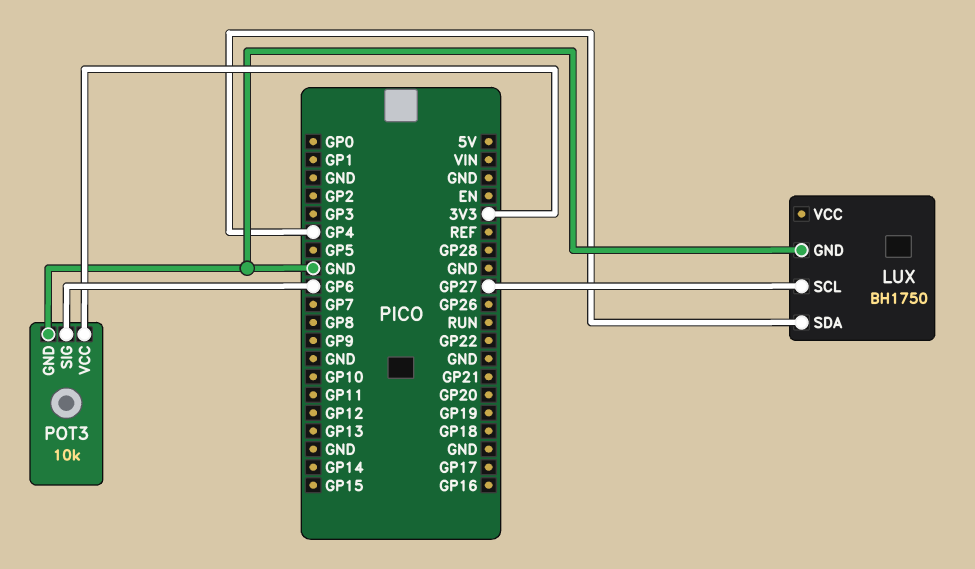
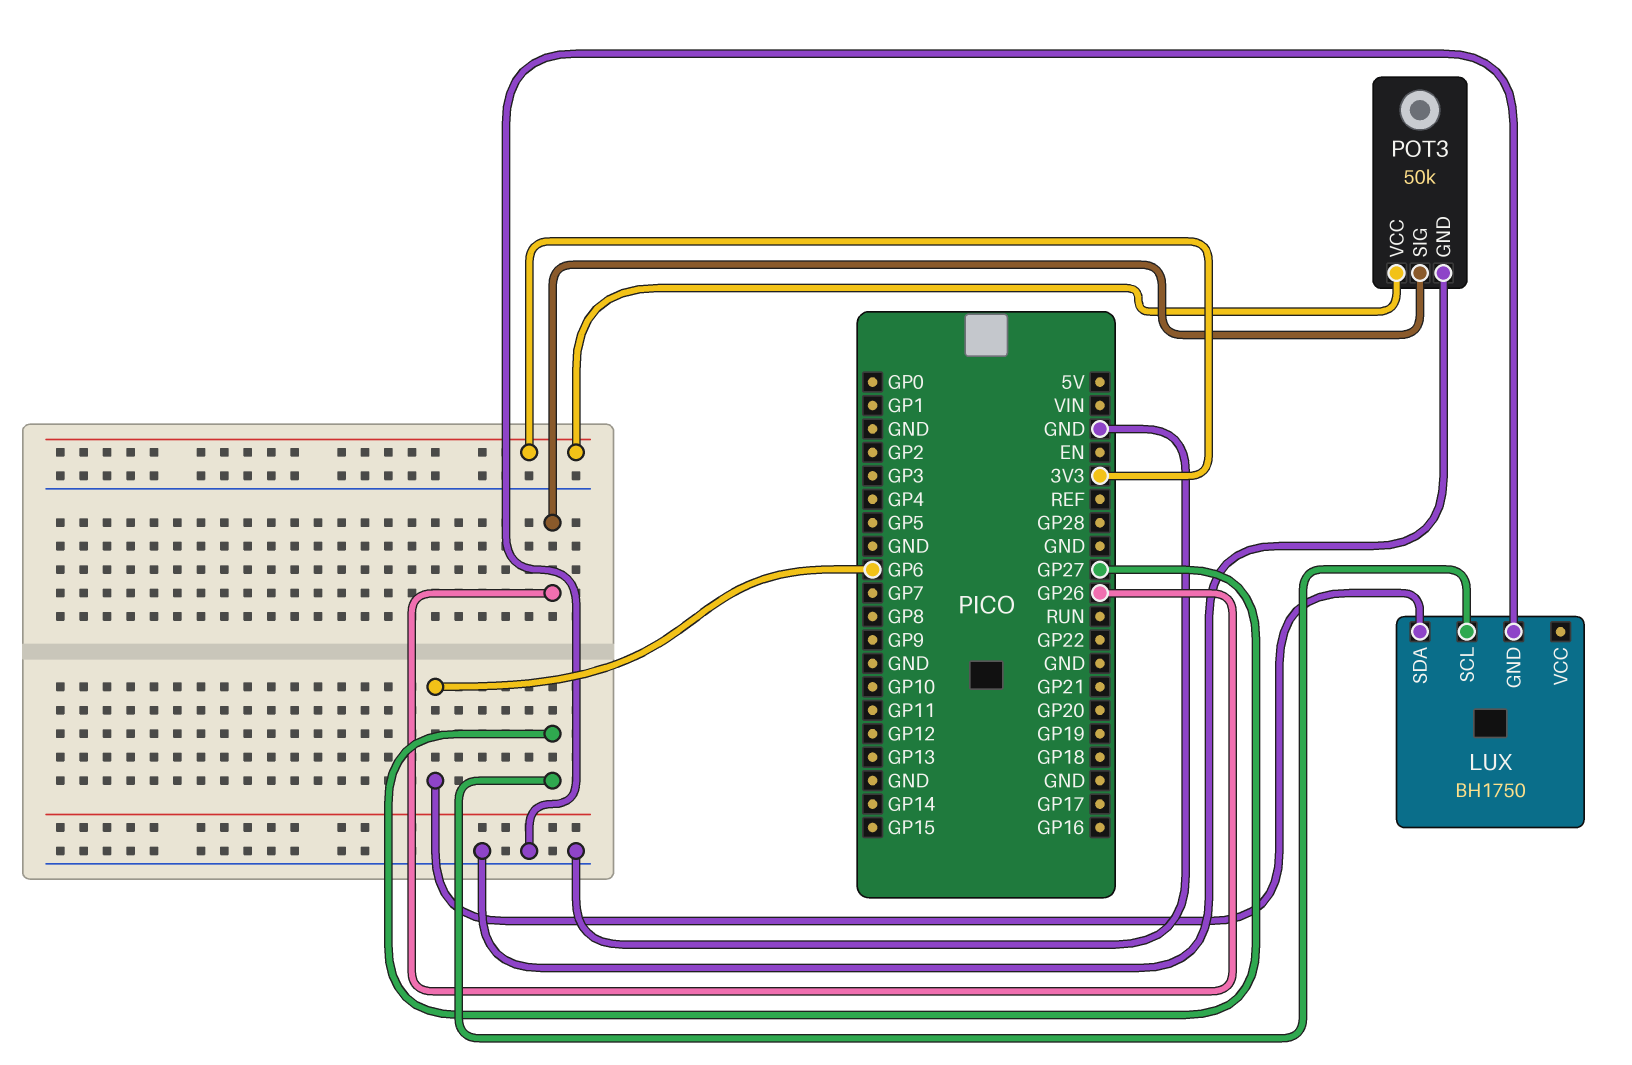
LUX pin SDA: GP4 -> GP6
POT3: 10k -> 50k
POT3 pin SIG: GP6 -> GP26

